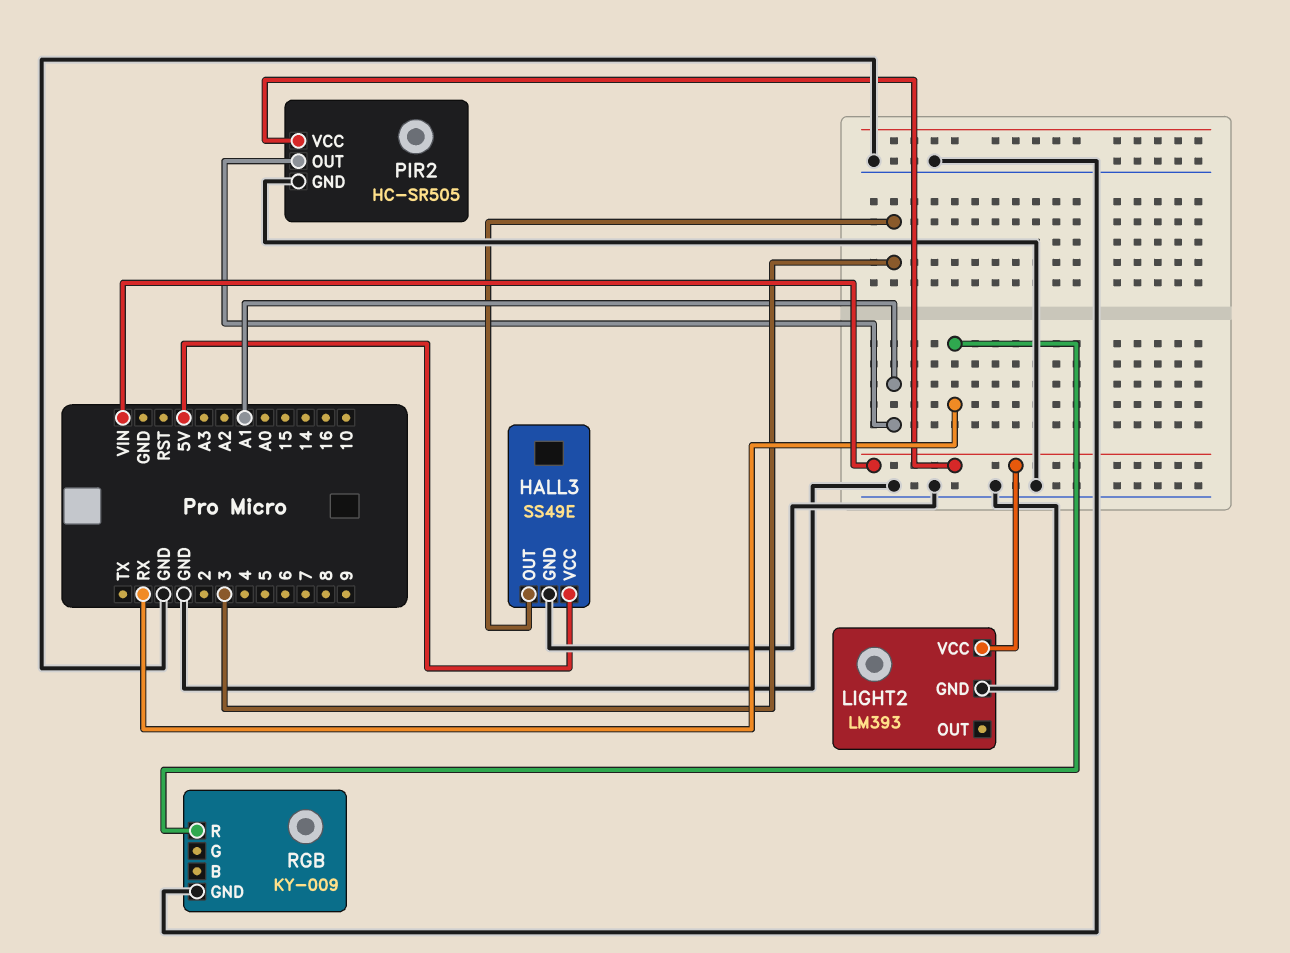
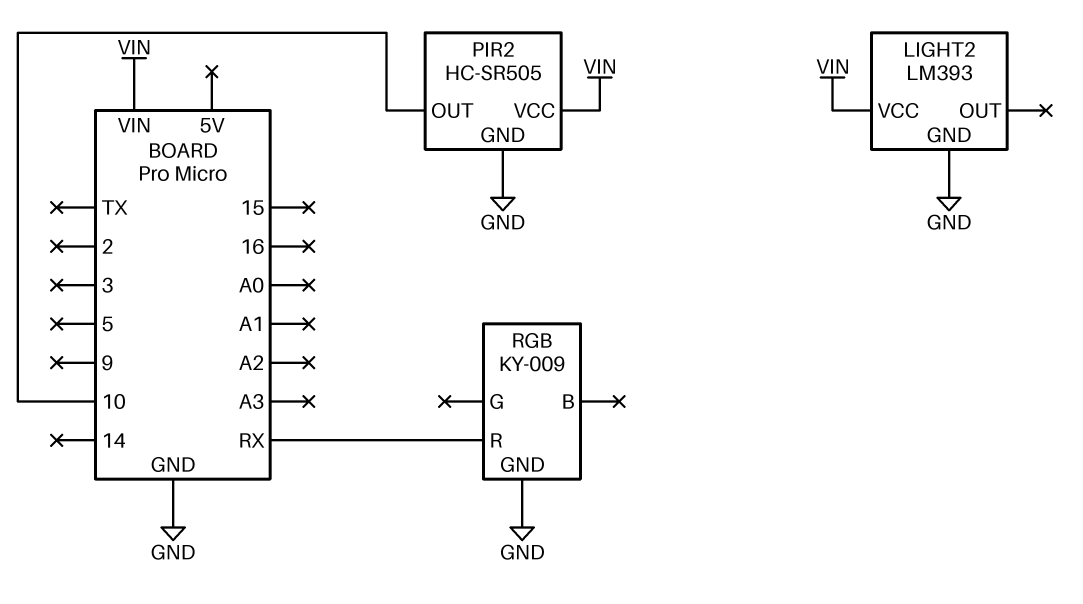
HALL3: SS49E -> none
HALL3 pin GND: GND -> none
HALL3 pin OUT: 3 -> none
HALL3 pin VCC: 5V -> none
PIR2 pin OUT: A1 -> 10

